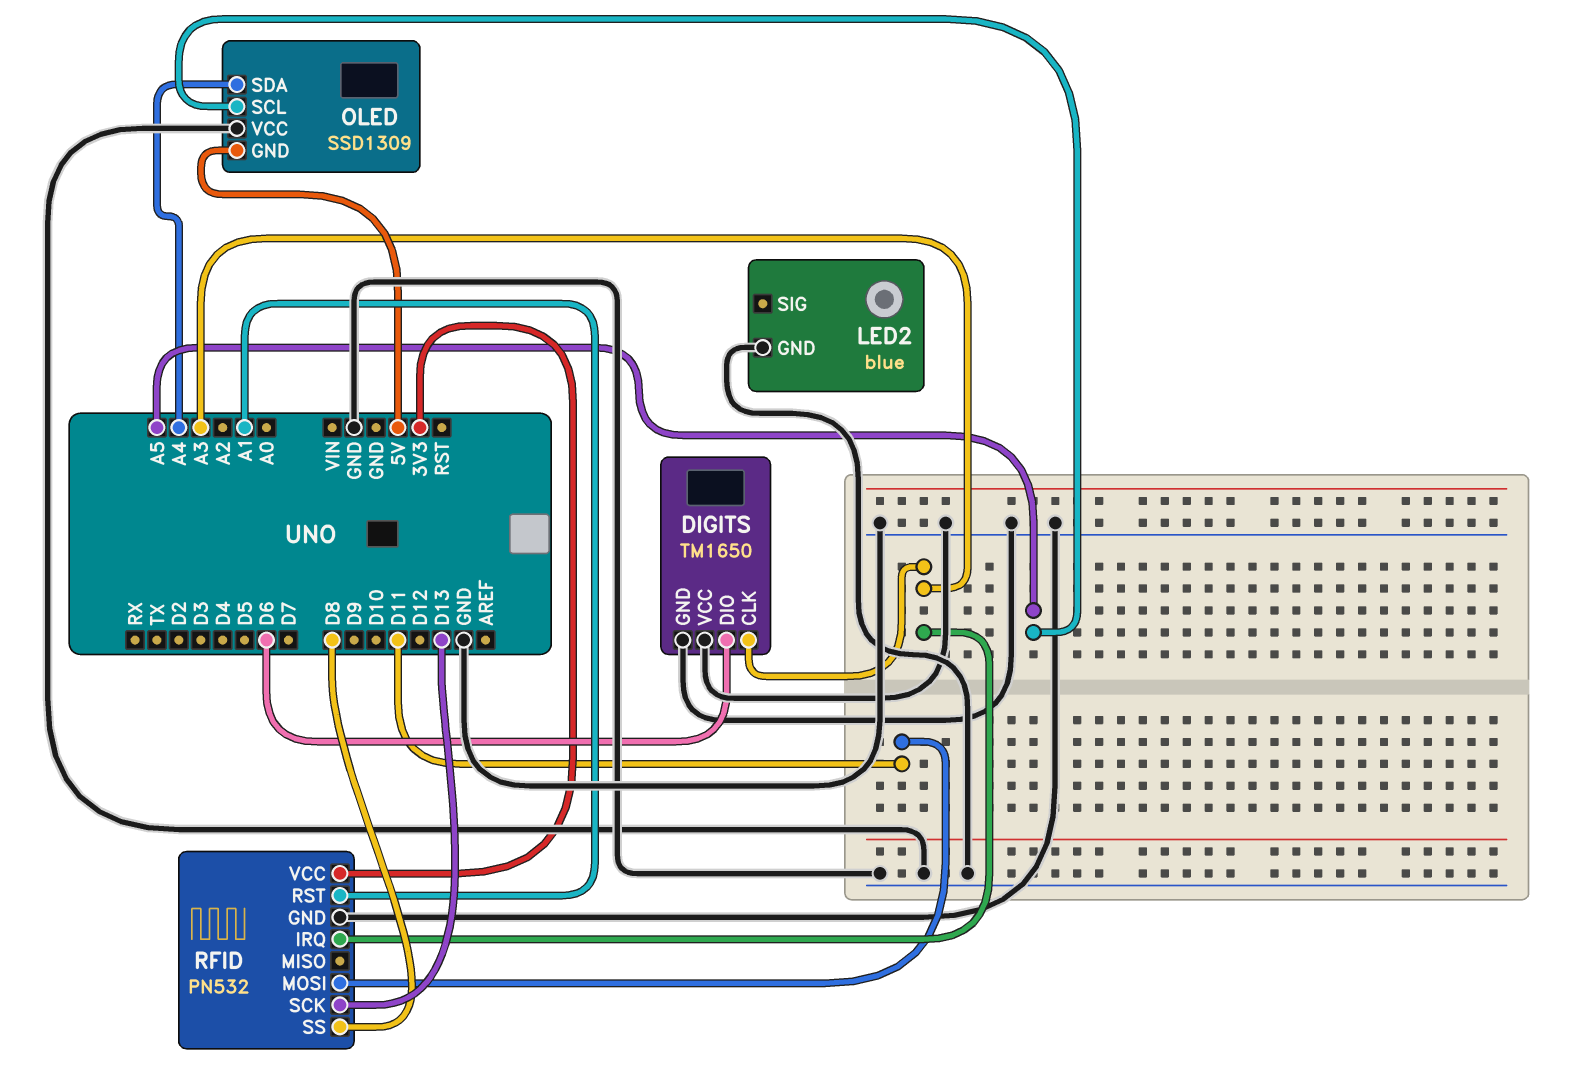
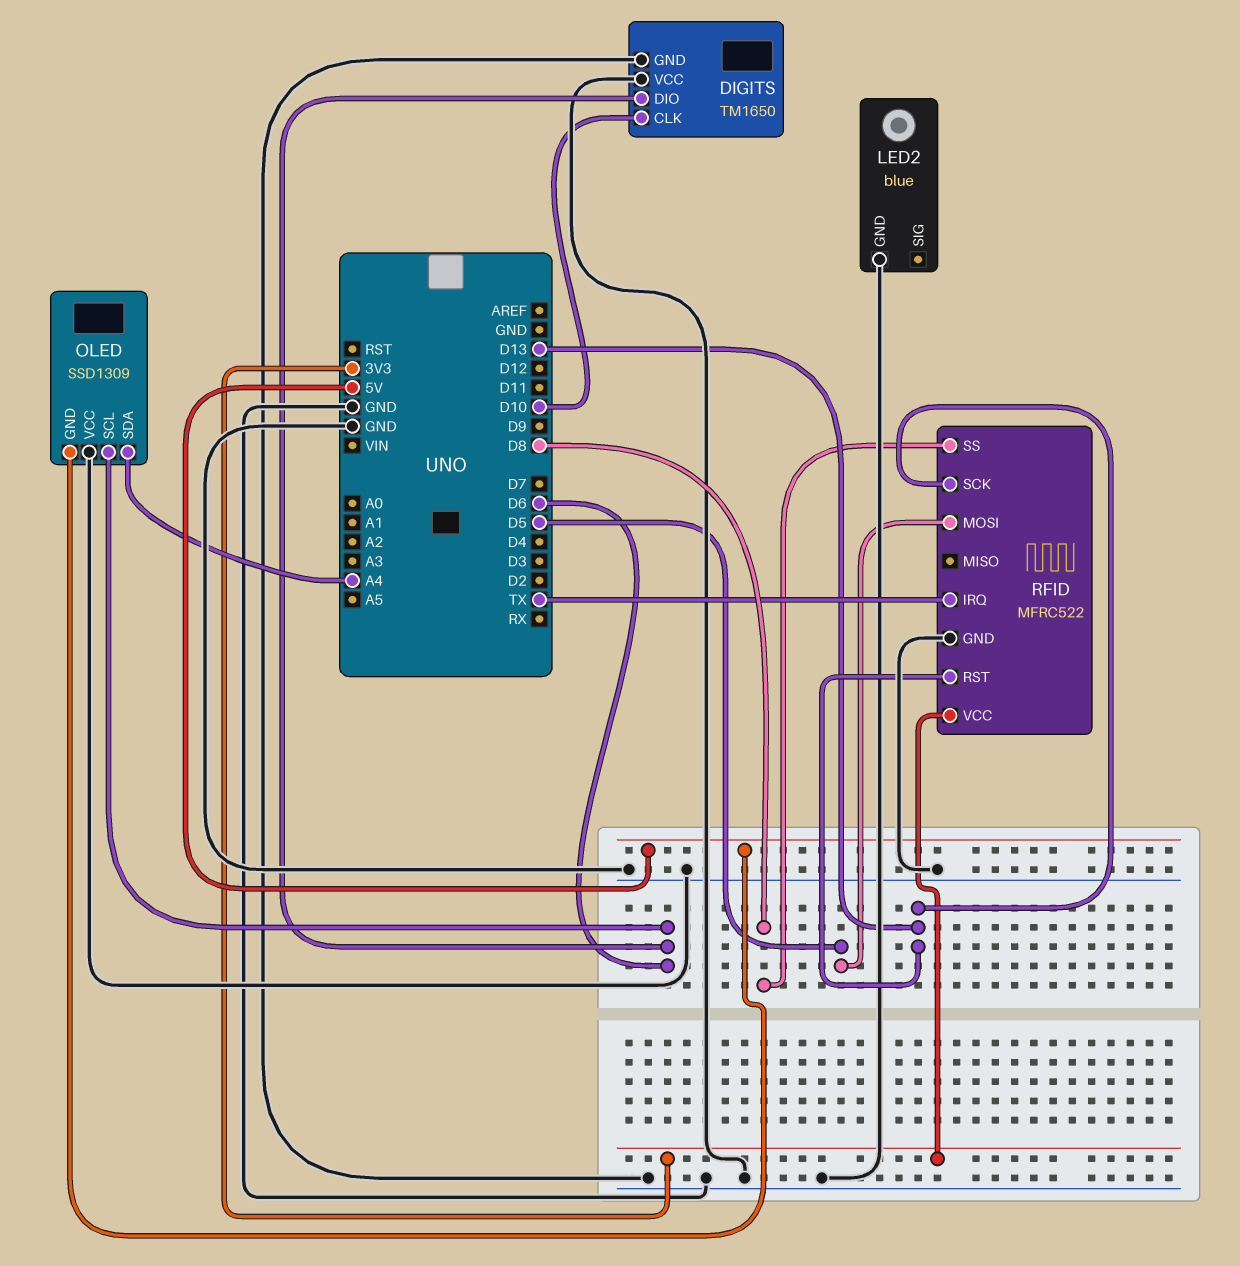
DIGITS pin CLK: A3 -> D10
OLED pin SCL: A5 -> D6
RFID: PN532 -> MFRC522
RFID pin IRQ: A3 -> TX
RFID pin MOSI: D11 -> D5
RFID pin RST: A1 -> D13

